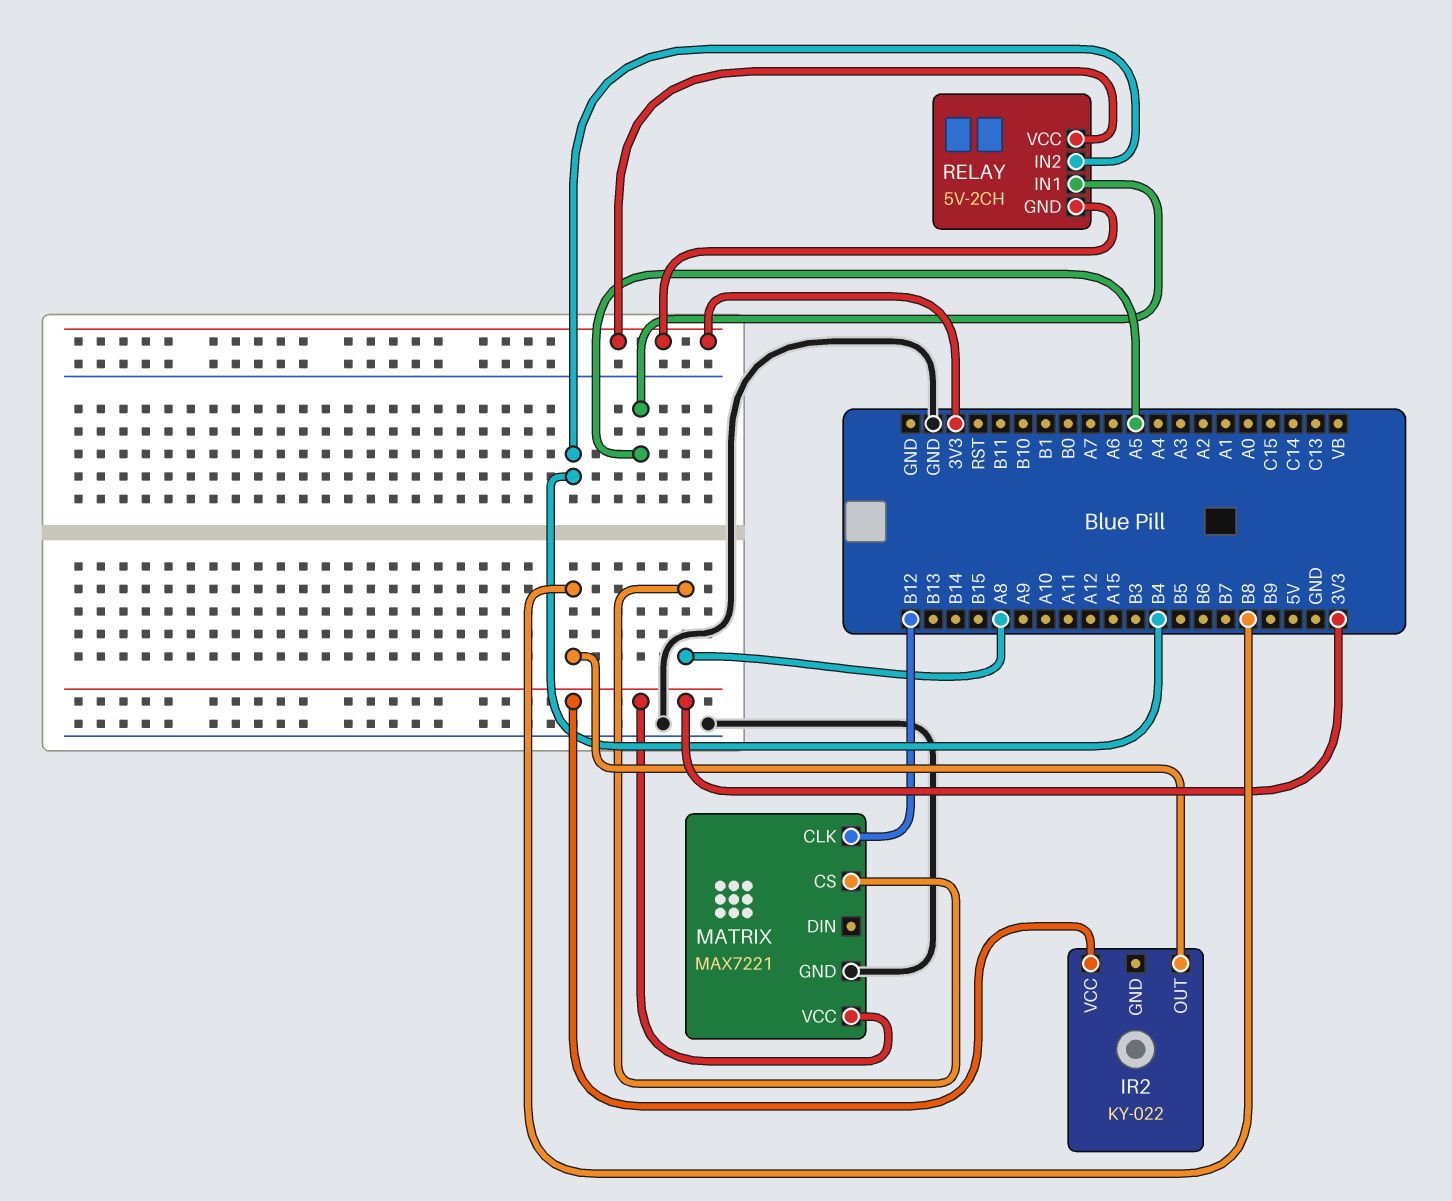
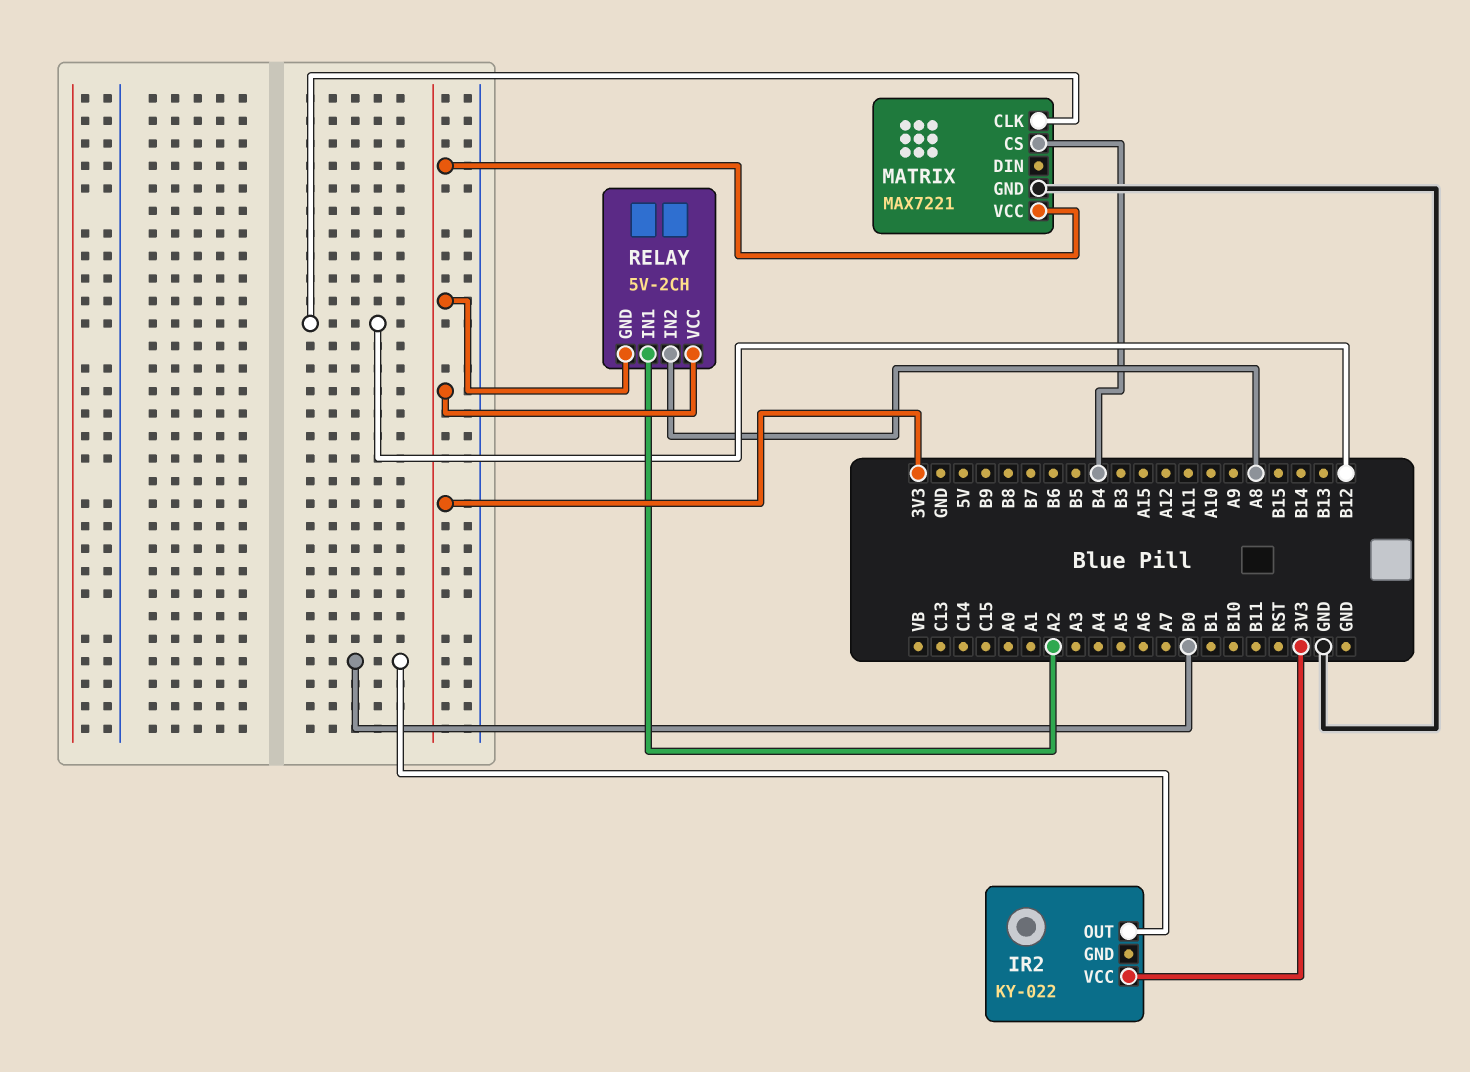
IR2 pin OUT: B8 -> B0
MATRIX pin CS: A8 -> B4
RELAY pin IN1: A5 -> A2
RELAY pin IN2: B4 -> A8

